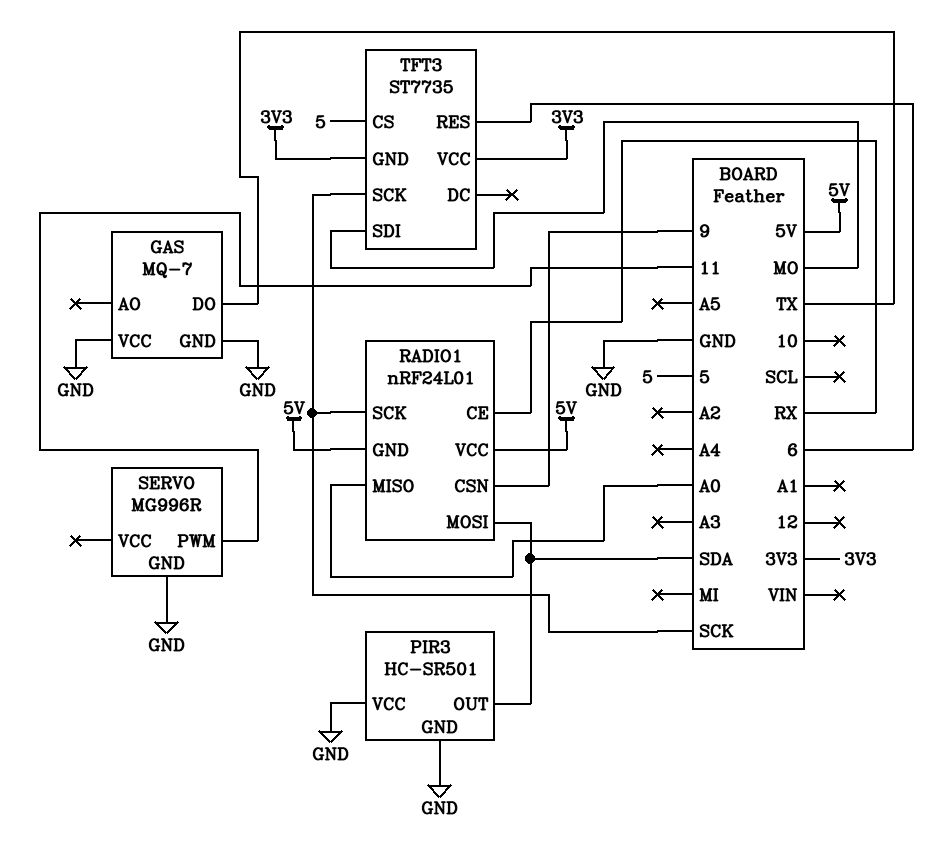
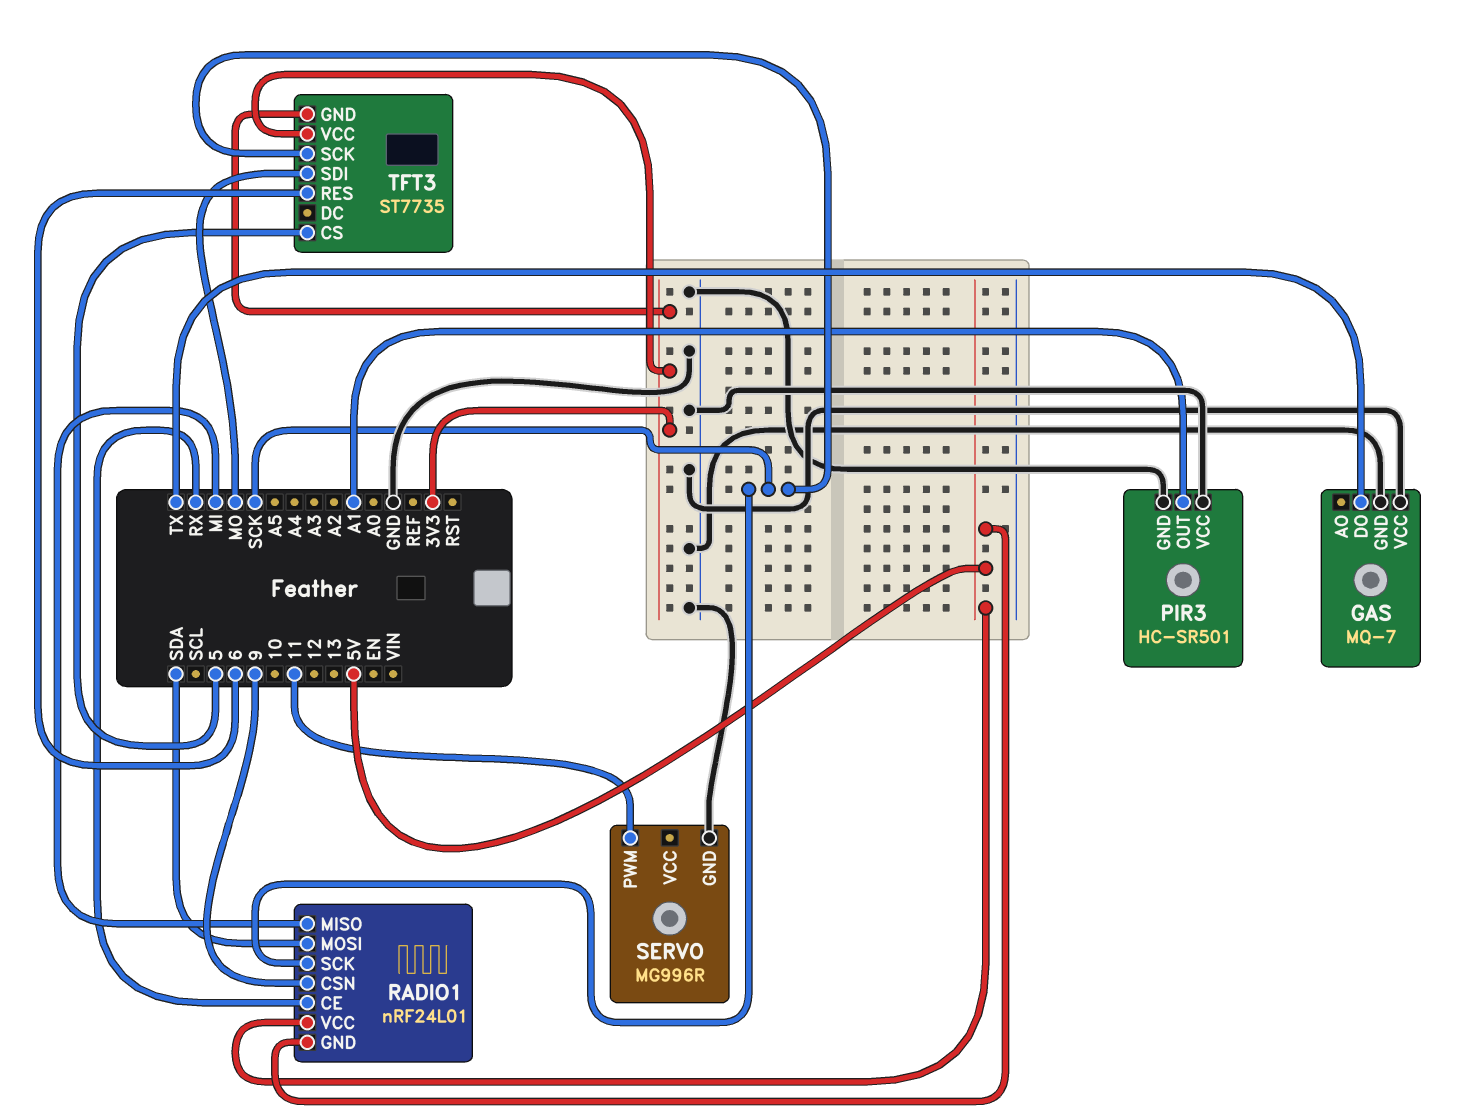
PIR3 pin OUT: SDA -> A1
RADIO1 pin MISO: A0 -> MI

